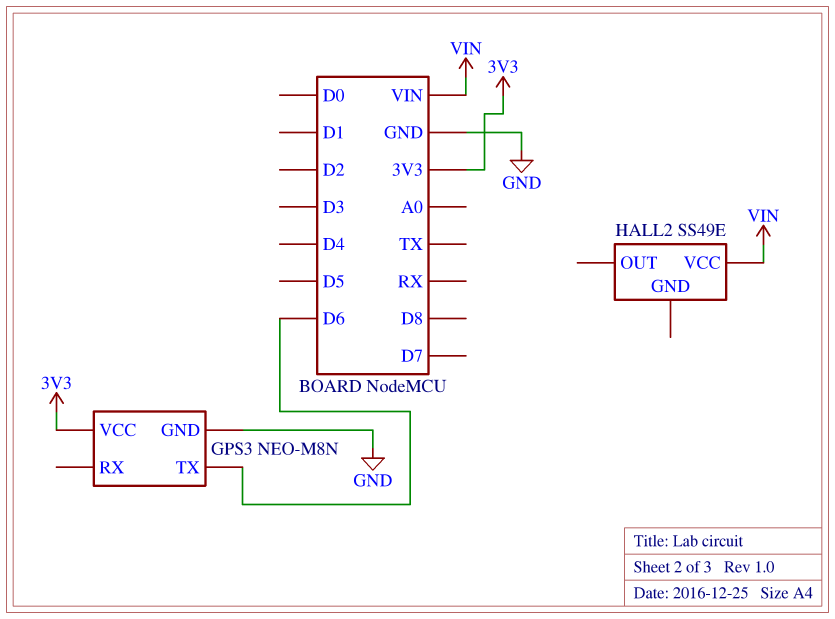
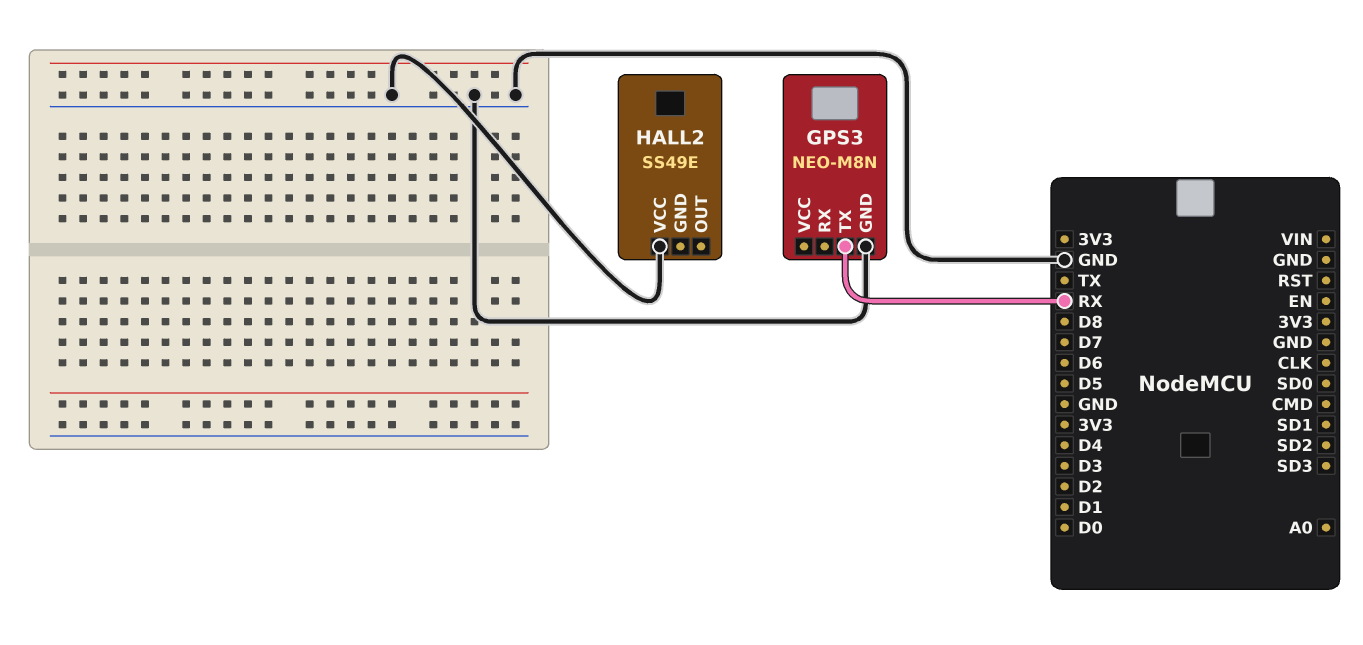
GPS3 pin TX: D6 -> RX
GPS3 pin VCC: 3V3 -> none
HALL2 pin VCC: VIN -> GND

